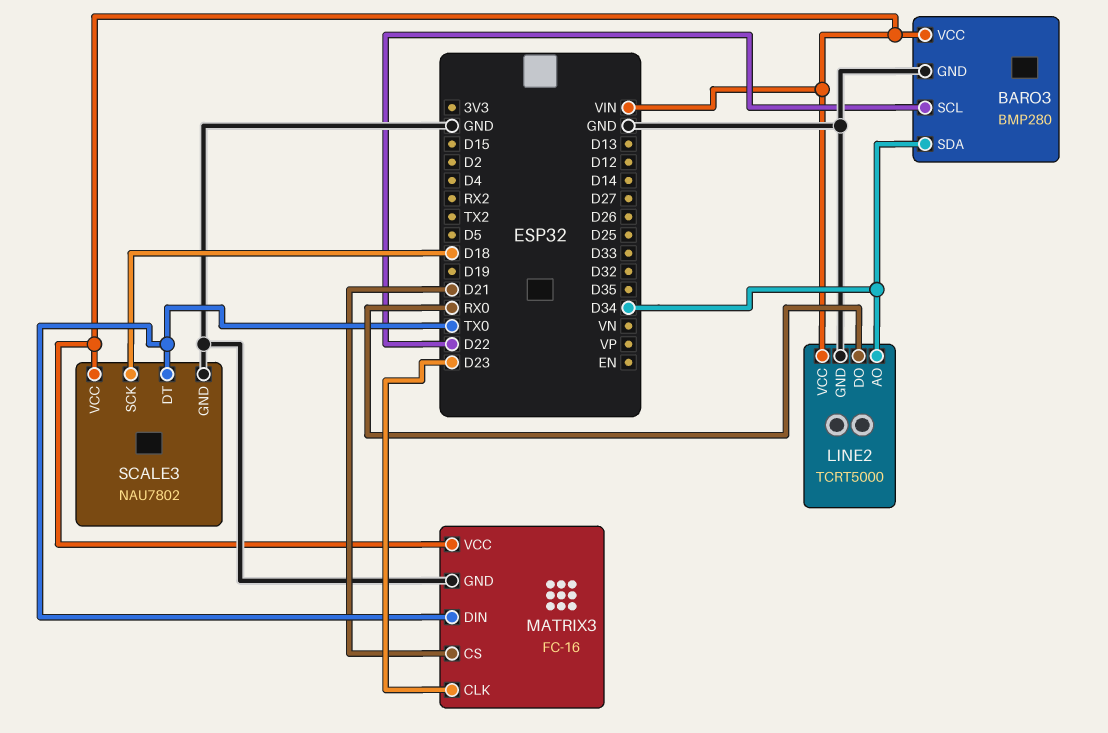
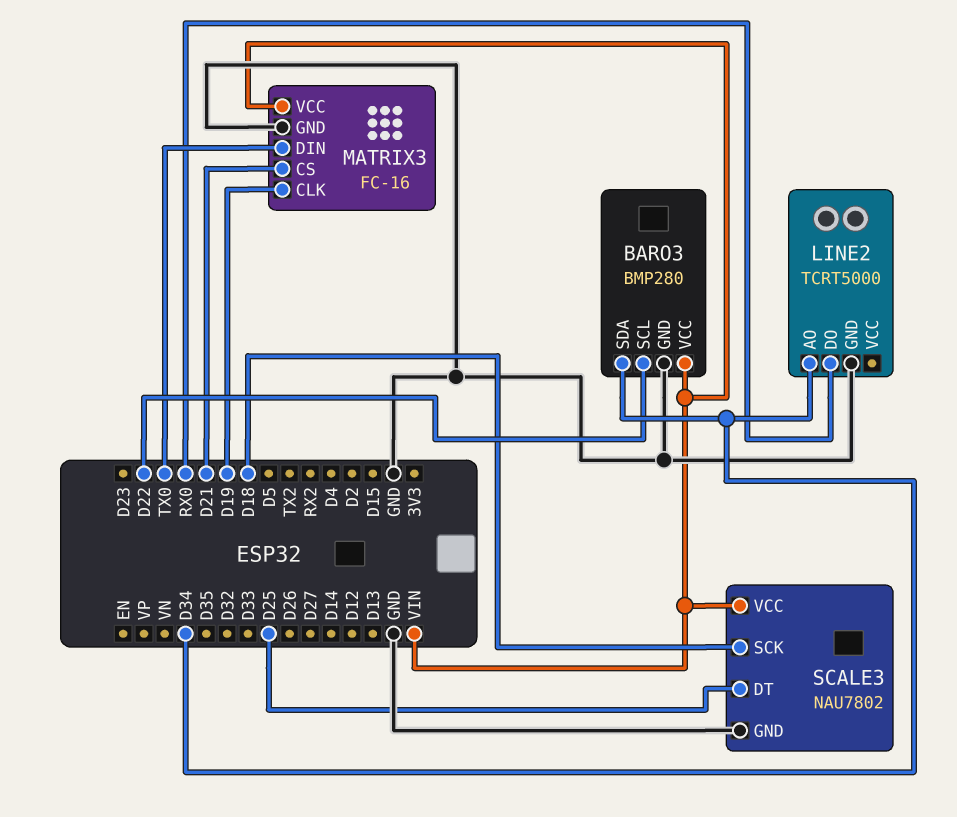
LINE2 pin VCC: VIN -> none
MATRIX3 pin CLK: D23 -> D19
SCALE3 pin DT: TX0 -> D25

